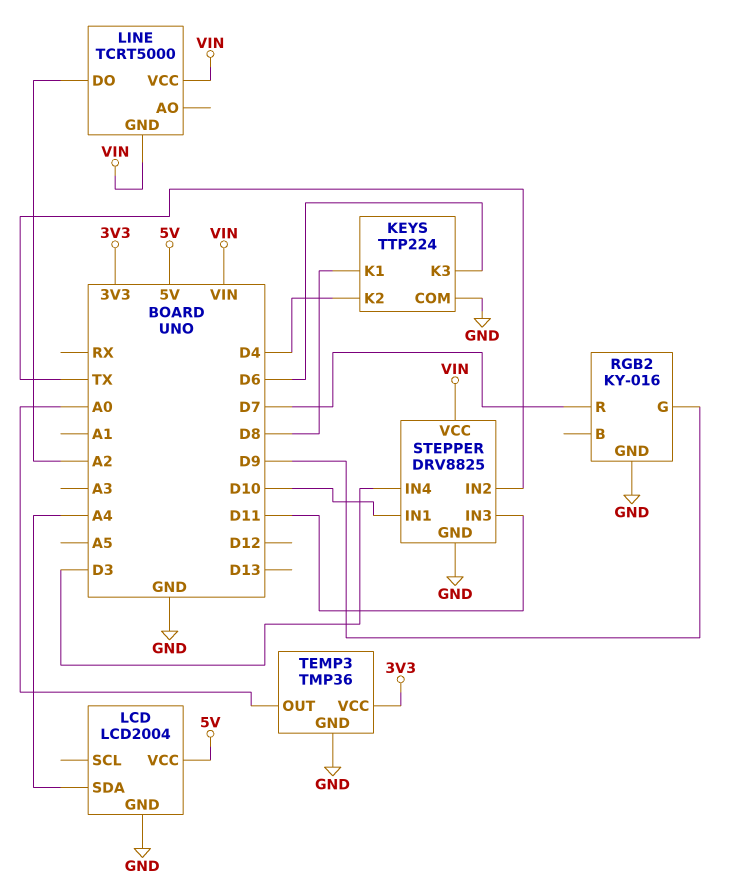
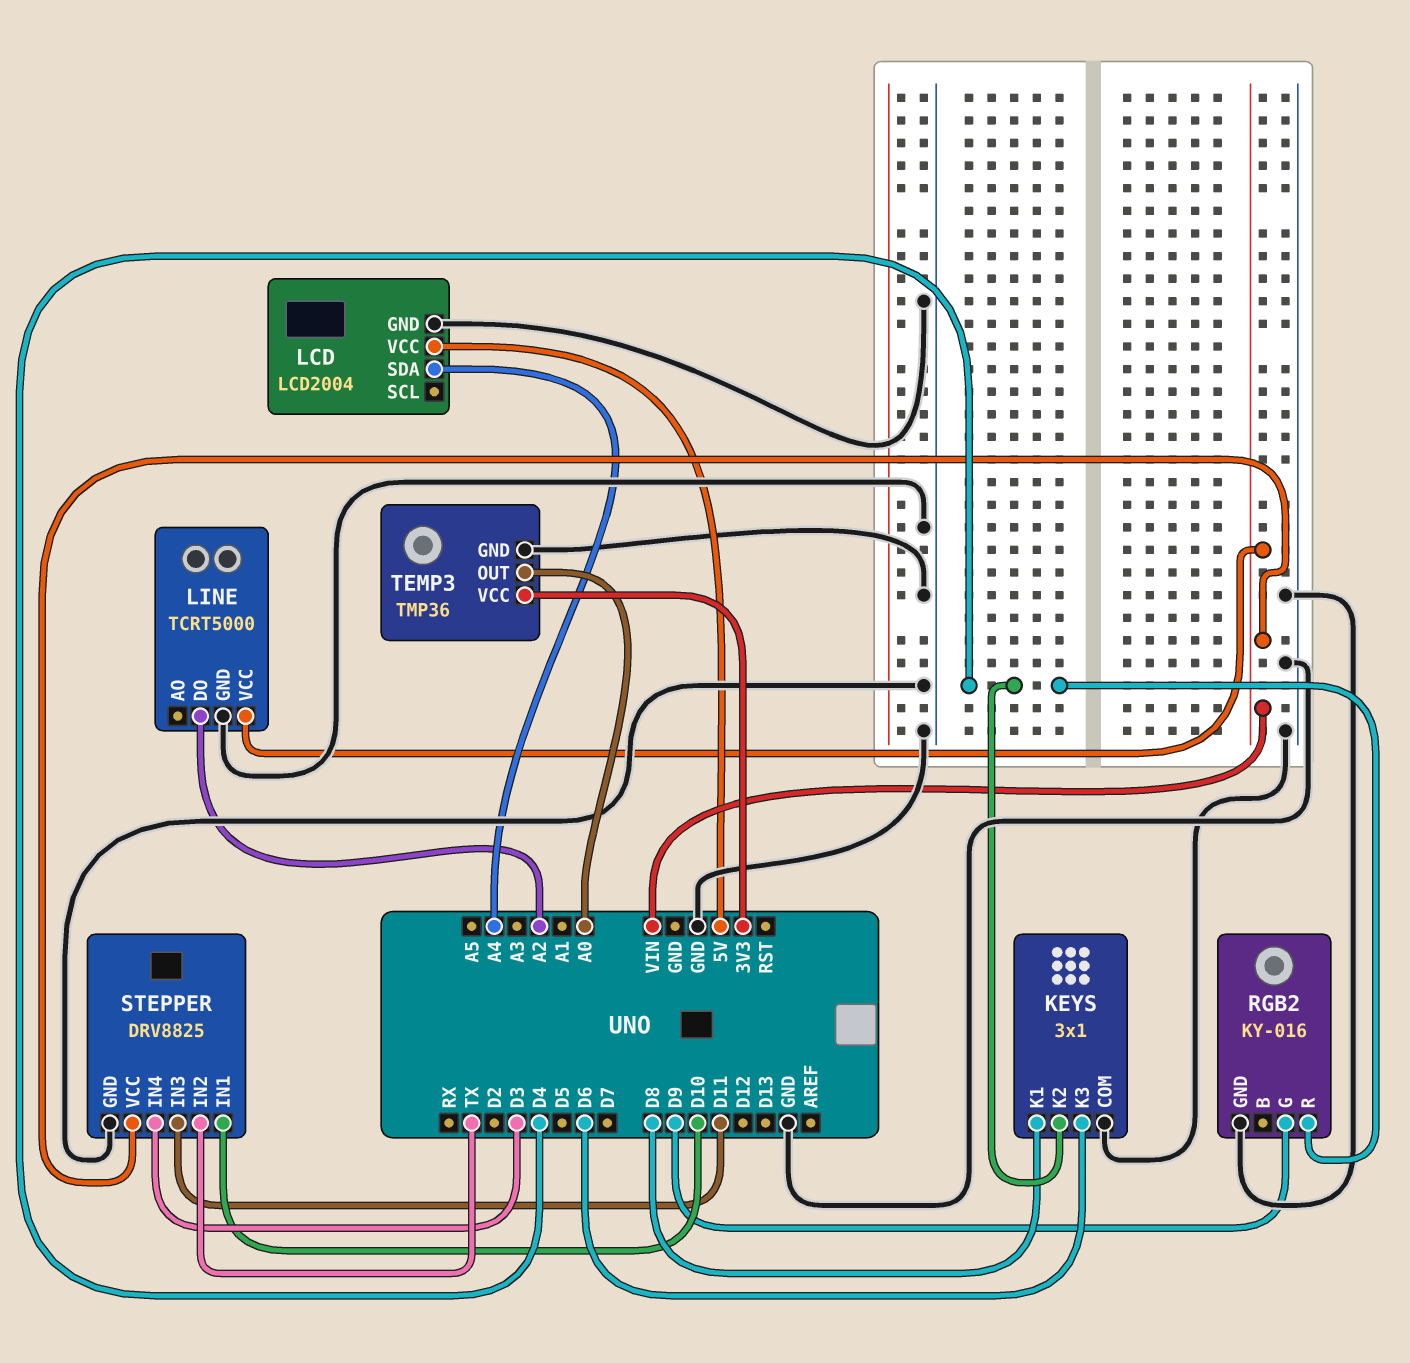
KEYS: TTP224 -> 3x1
LINE pin GND: VIN -> GND
RGB2 pin R: D7 -> D4

